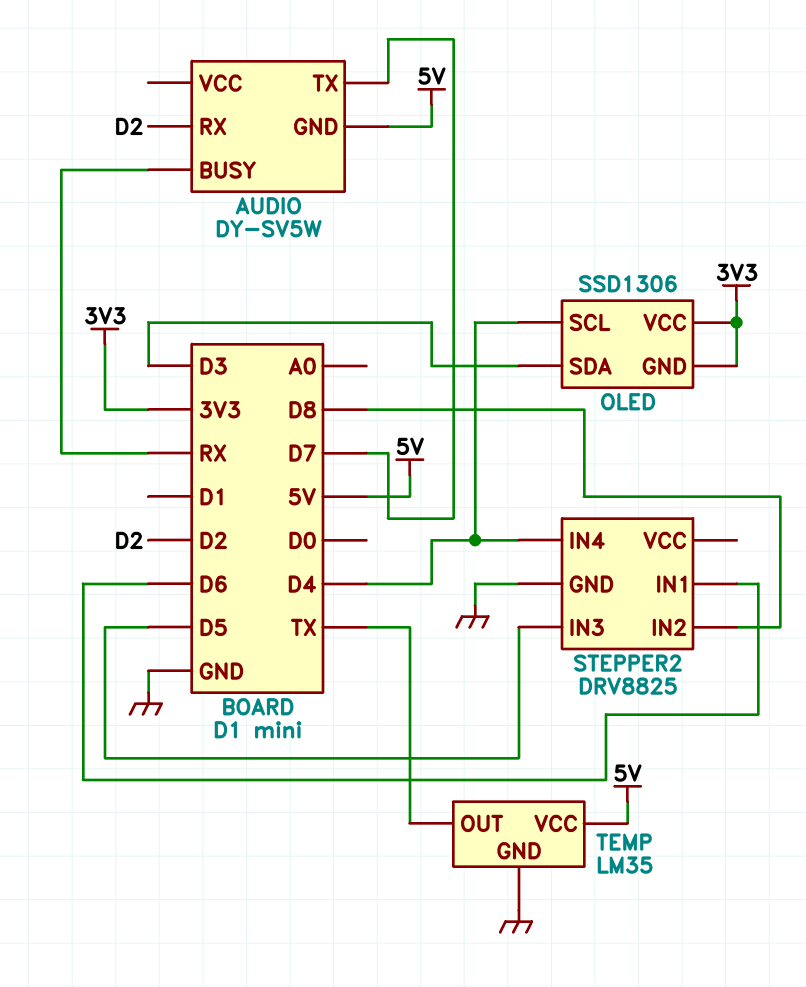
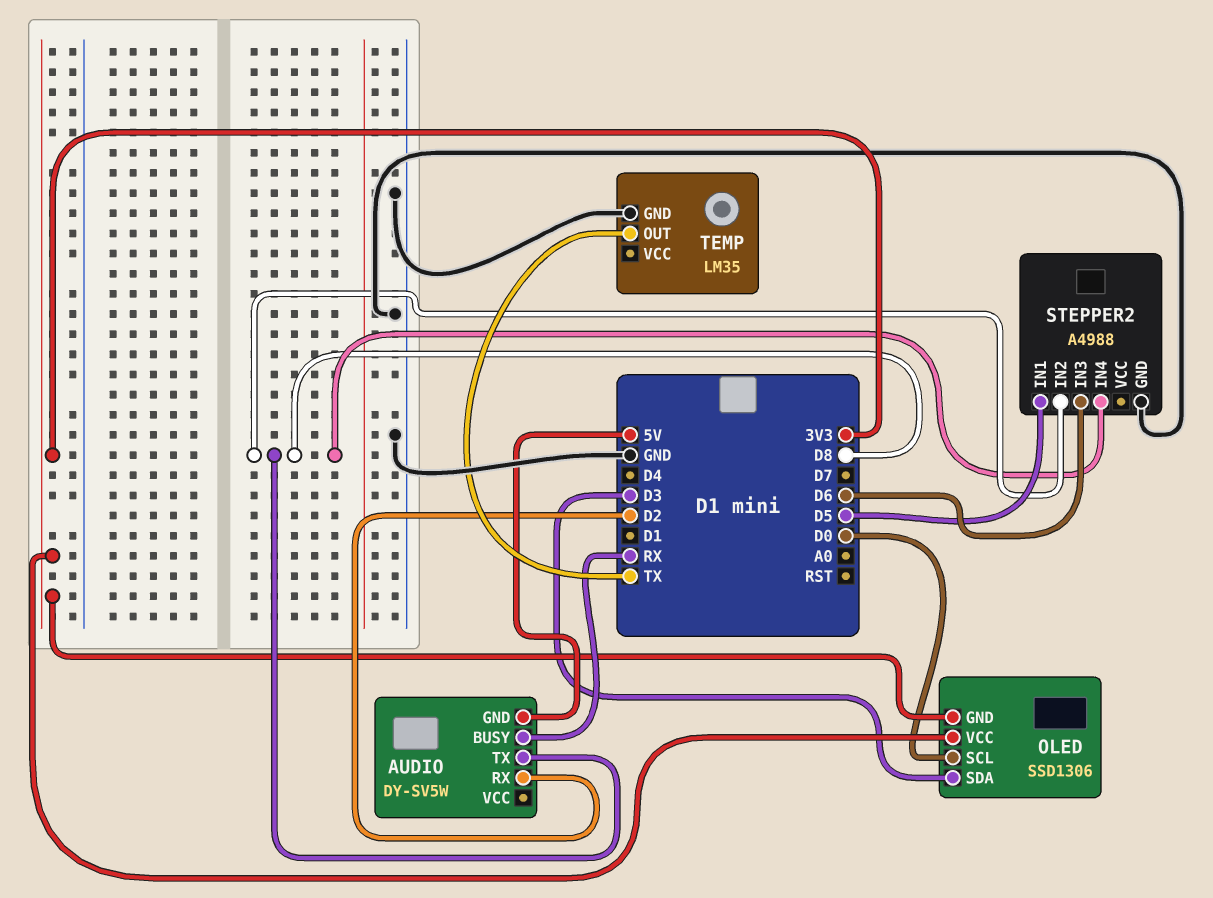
AUDIO pin TX: D7 -> D8
OLED pin SCL: D4 -> D0
STEPPER2: DRV8825 -> A4988
STEPPER2 pin IN1: D6 -> D5
STEPPER2 pin IN3: D5 -> D6
STEPPER2 pin IN4: D4 -> D8
TEMP pin VCC: 5V -> none

